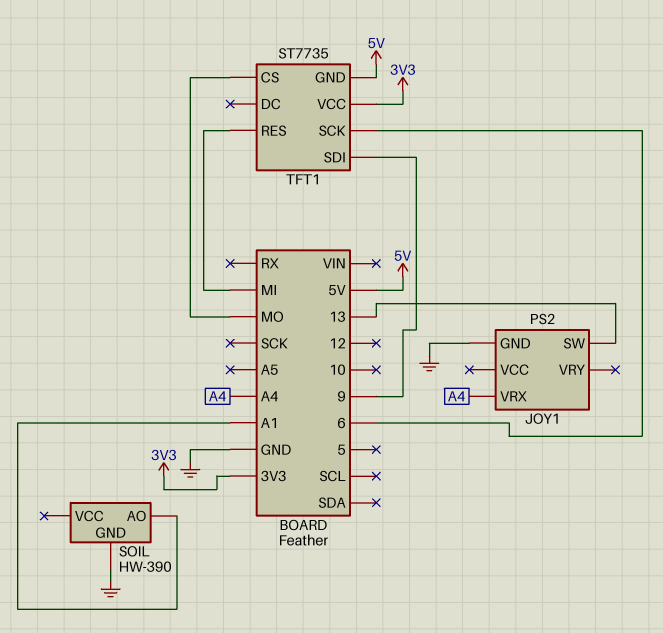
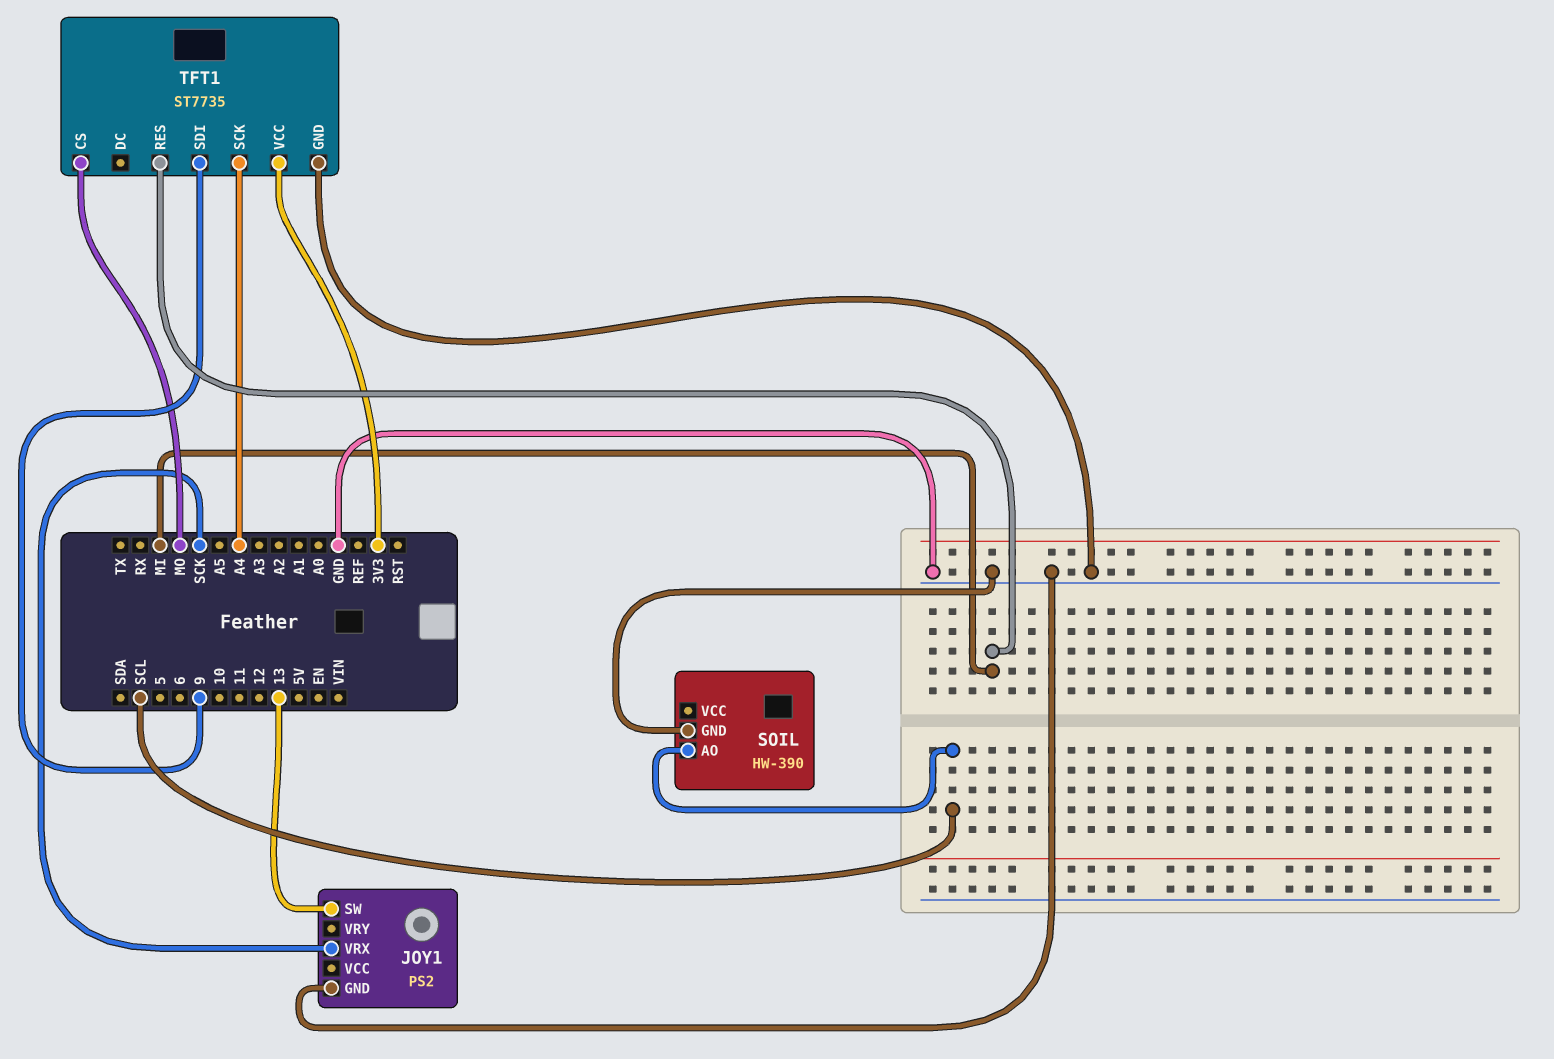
JOY1 pin VRX: A4 -> SCK
SOIL pin AO: A1 -> SCL
TFT1 pin GND: 5V -> GND
TFT1 pin SCK: 6 -> A4

